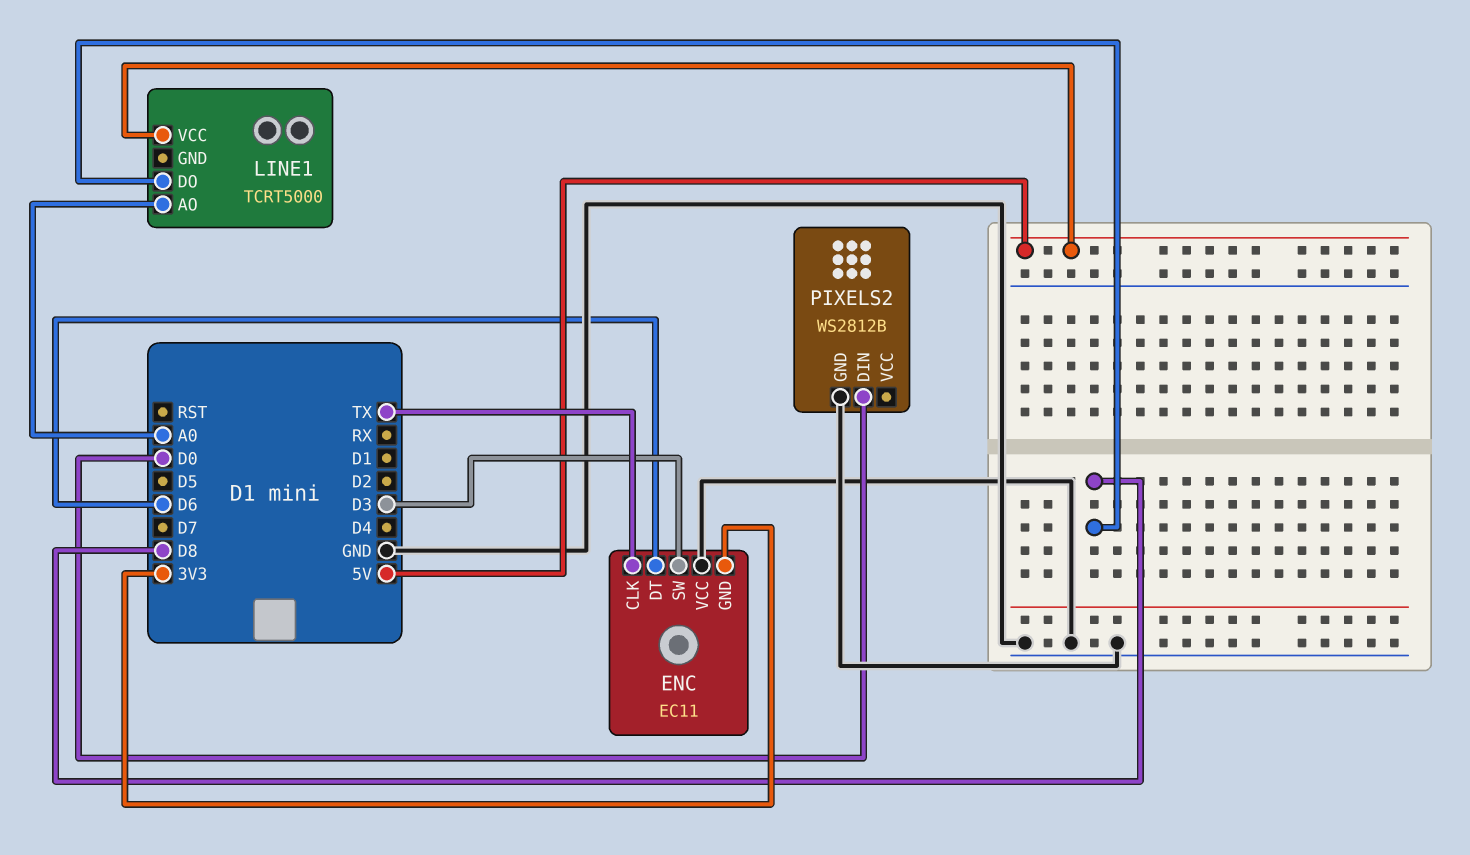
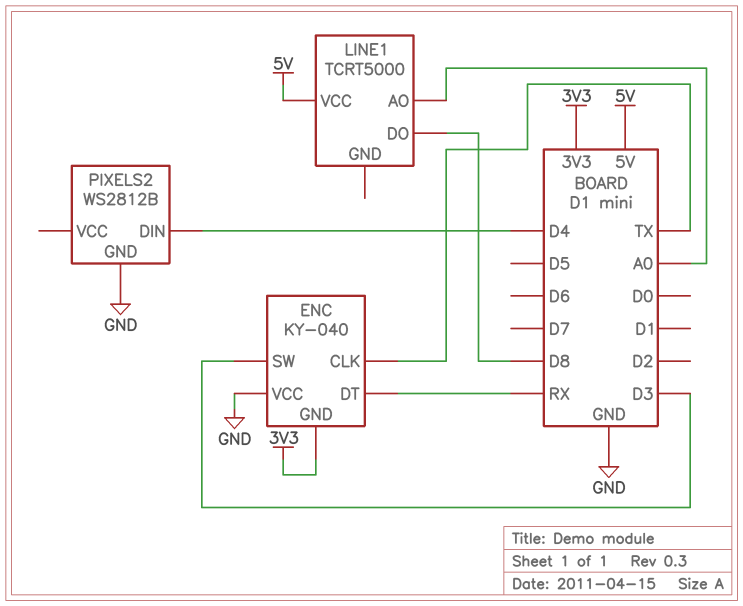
ENC: EC11 -> KY-040
ENC pin DT: D6 -> RX
PIXELS2 pin DIN: D0 -> D4

